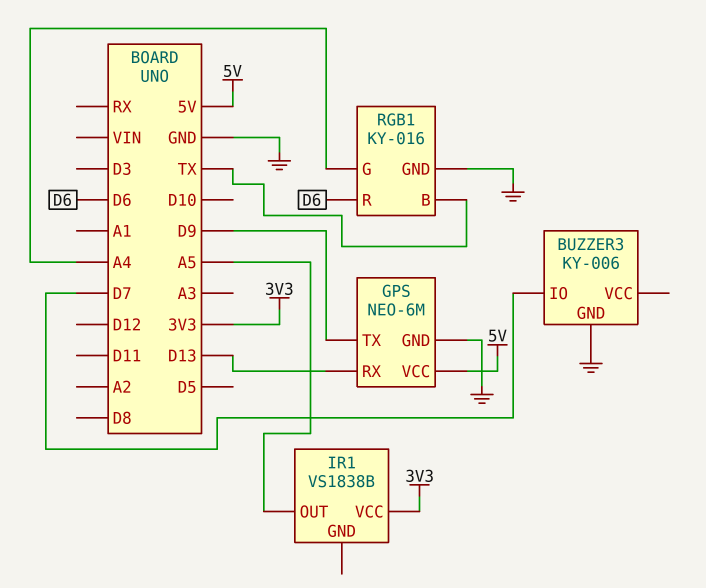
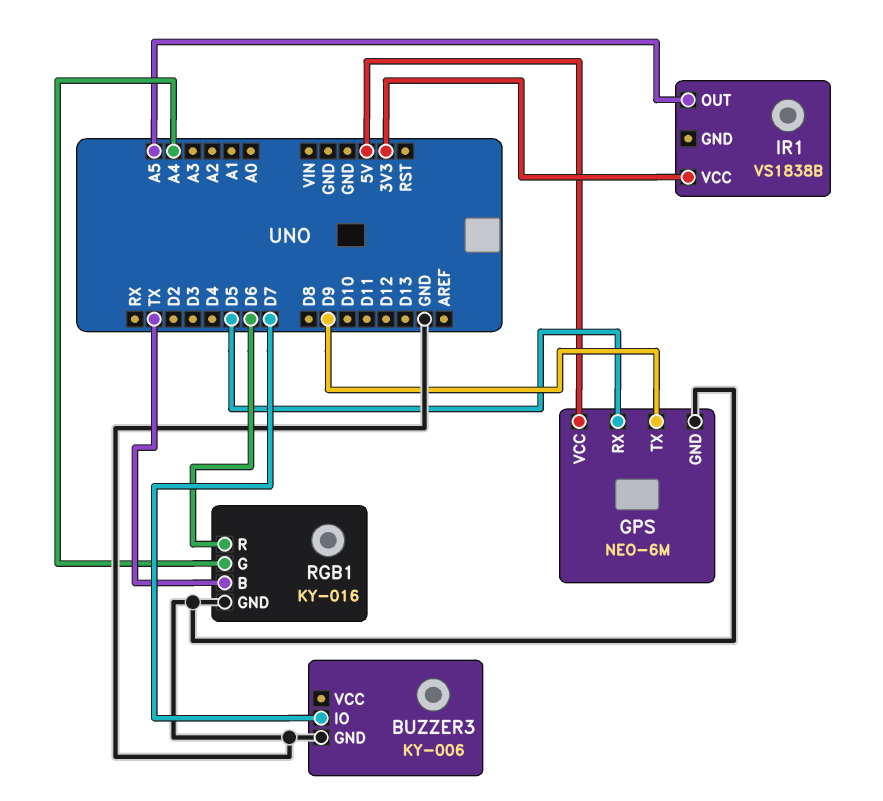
GPS pin RX: D13 -> D5

